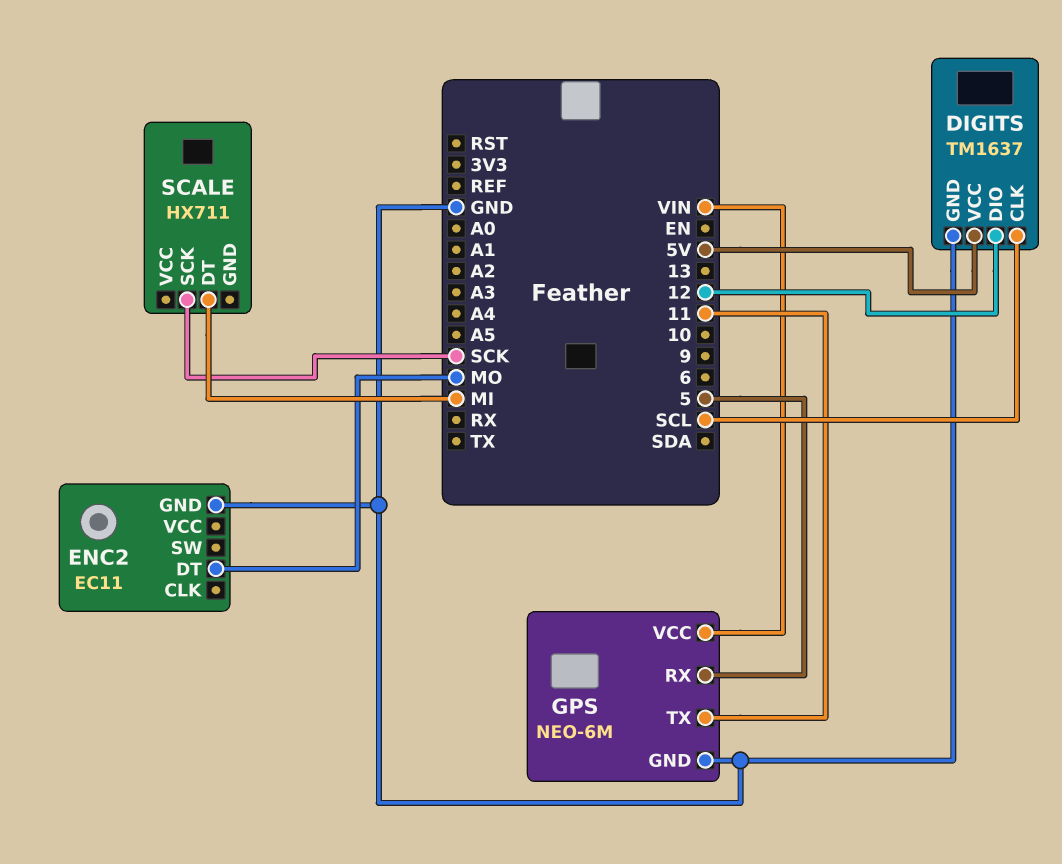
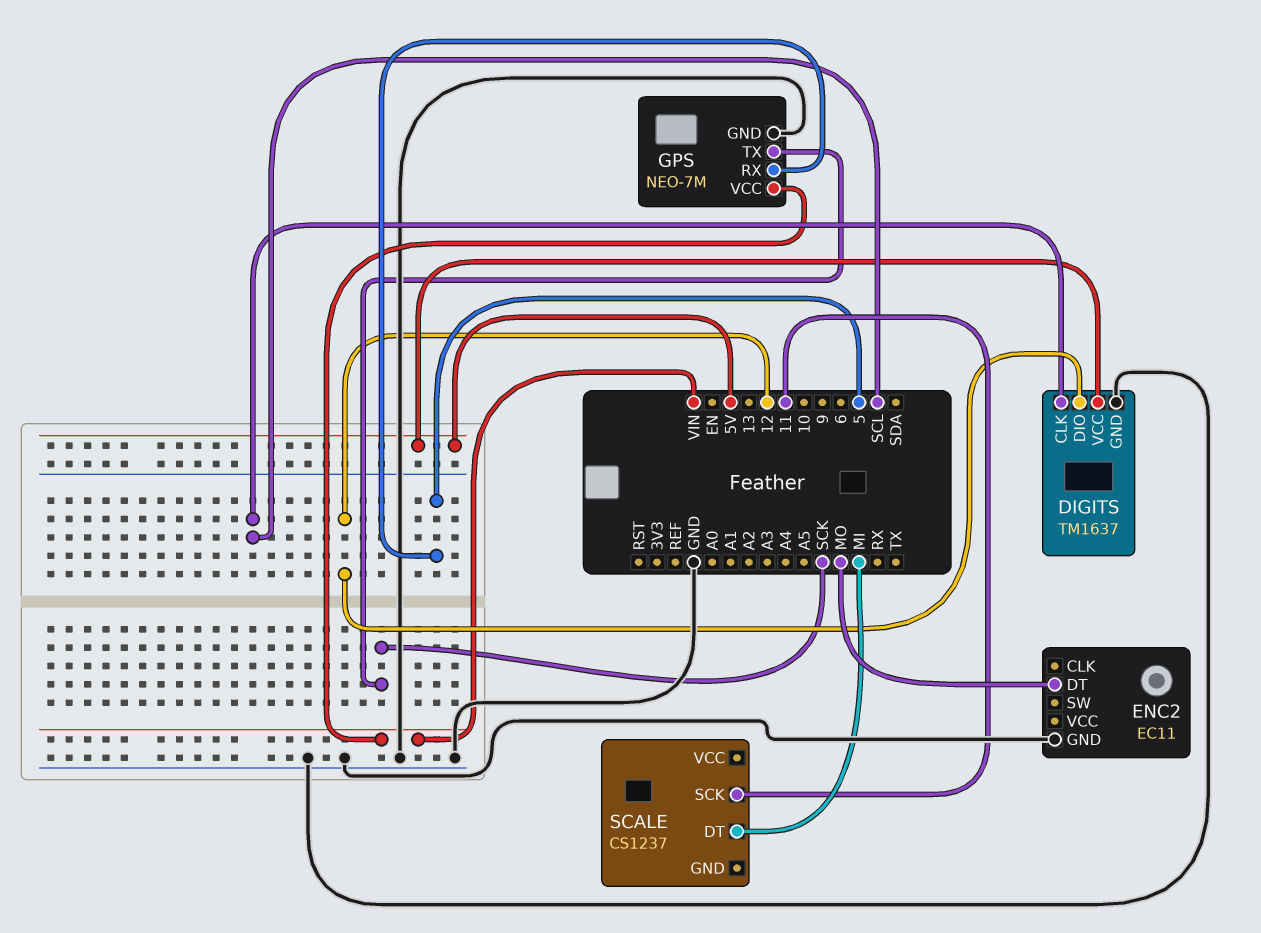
GPS: NEO-6M -> NEO-7M
GPS pin TX: 11 -> SCK
SCALE: HX711 -> CS1237
SCALE pin SCK: SCK -> 11

